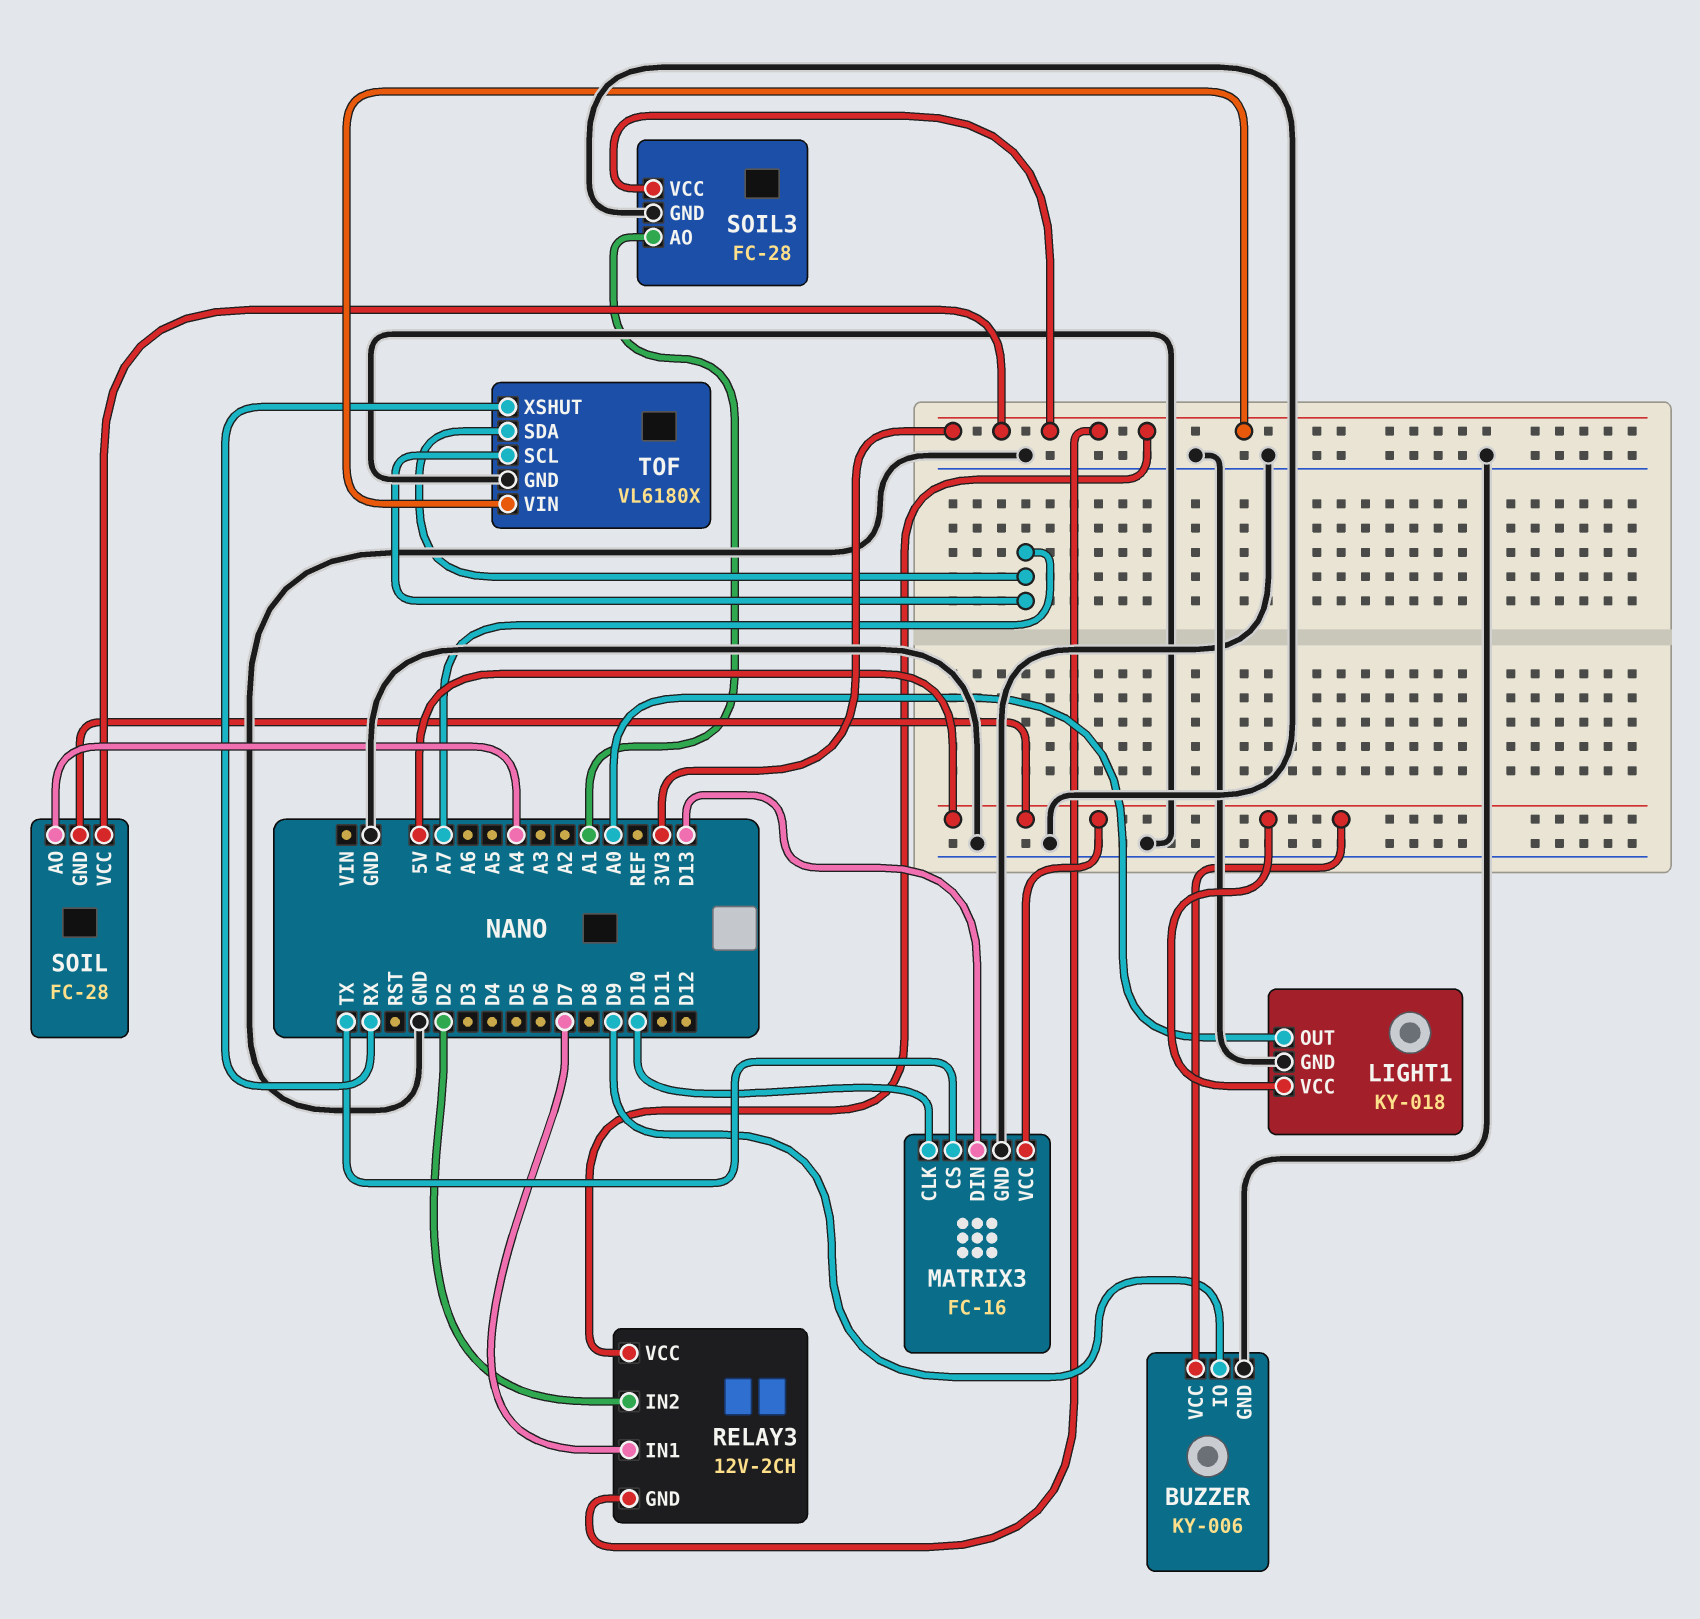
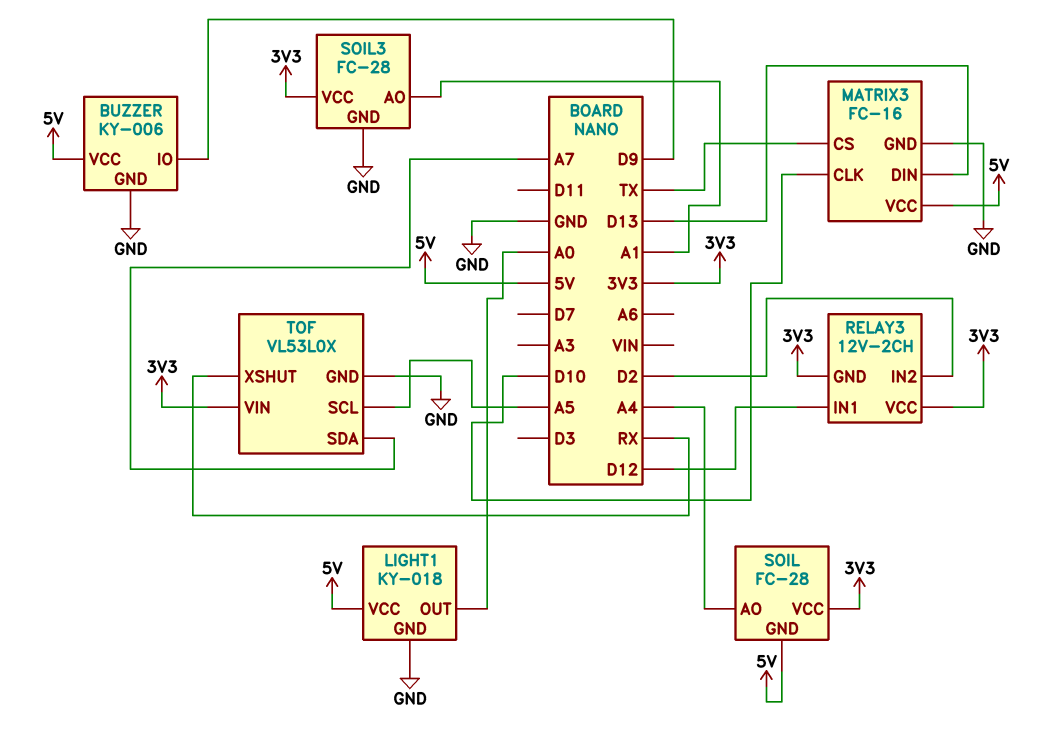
RELAY3 pin IN1: D7 -> D12
TOF: VL6180X -> VL53L0X
TOF pin SCL: A7 -> A5

